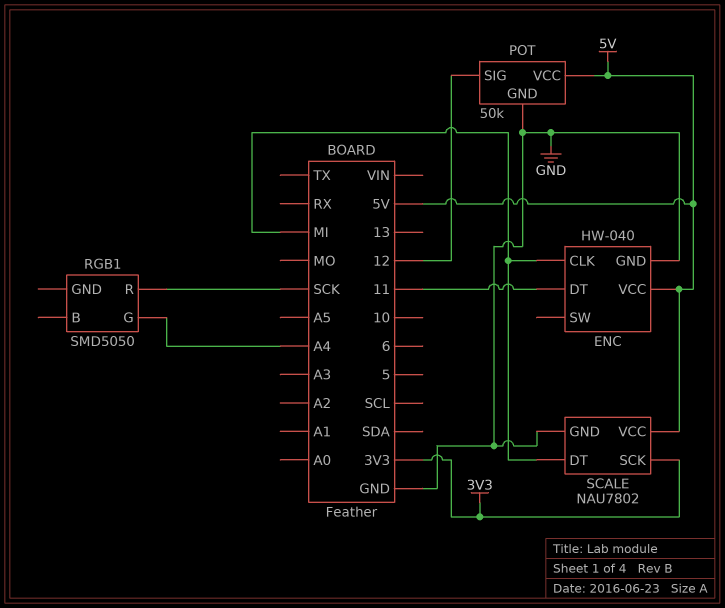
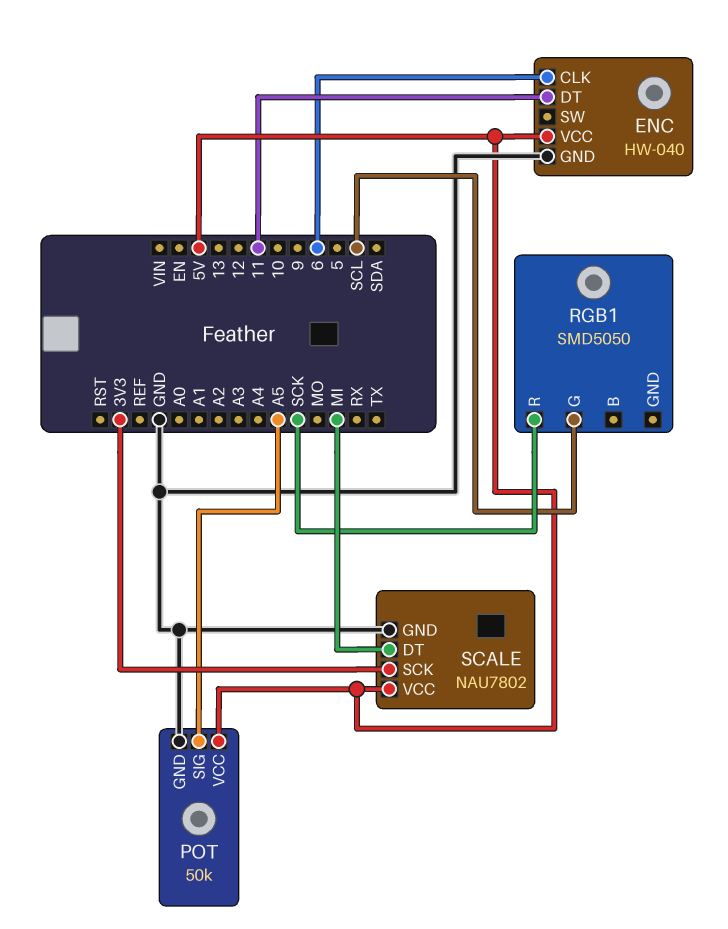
ENC pin CLK: MI -> 6
POT pin SIG: 12 -> A5
RGB1 pin G: A4 -> SCL

